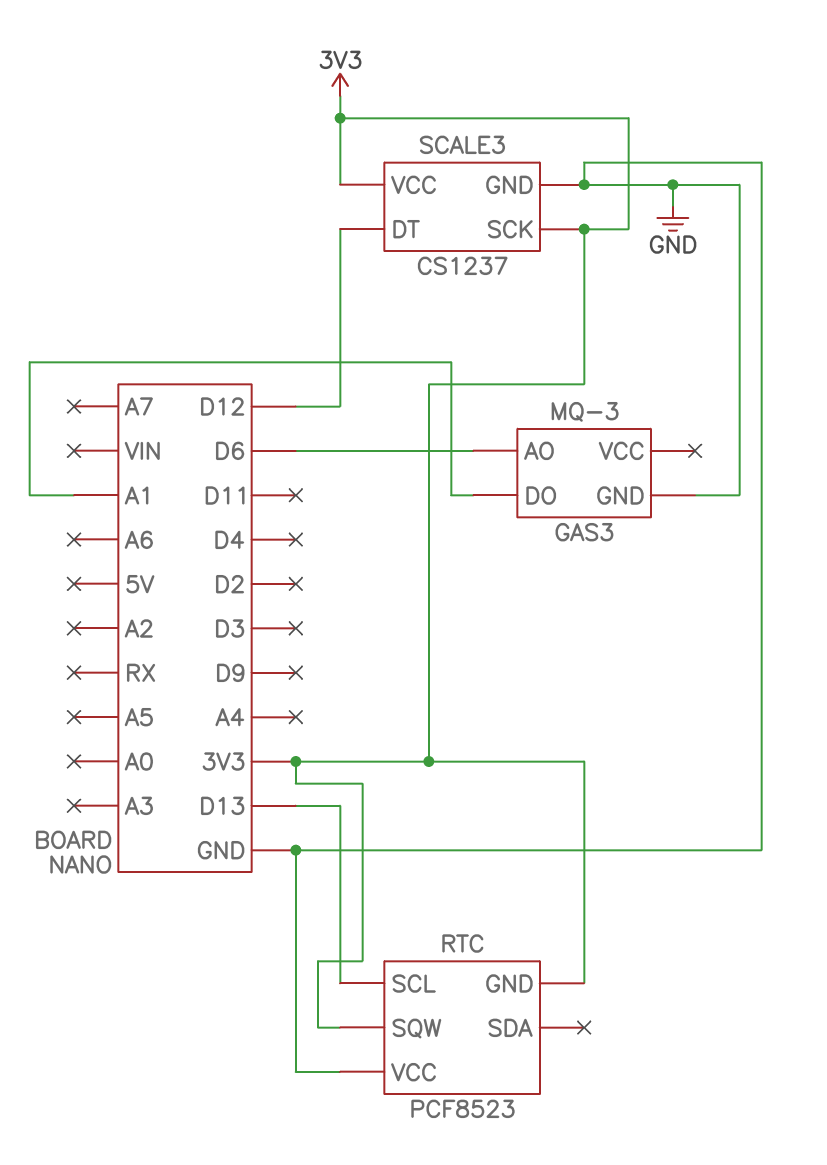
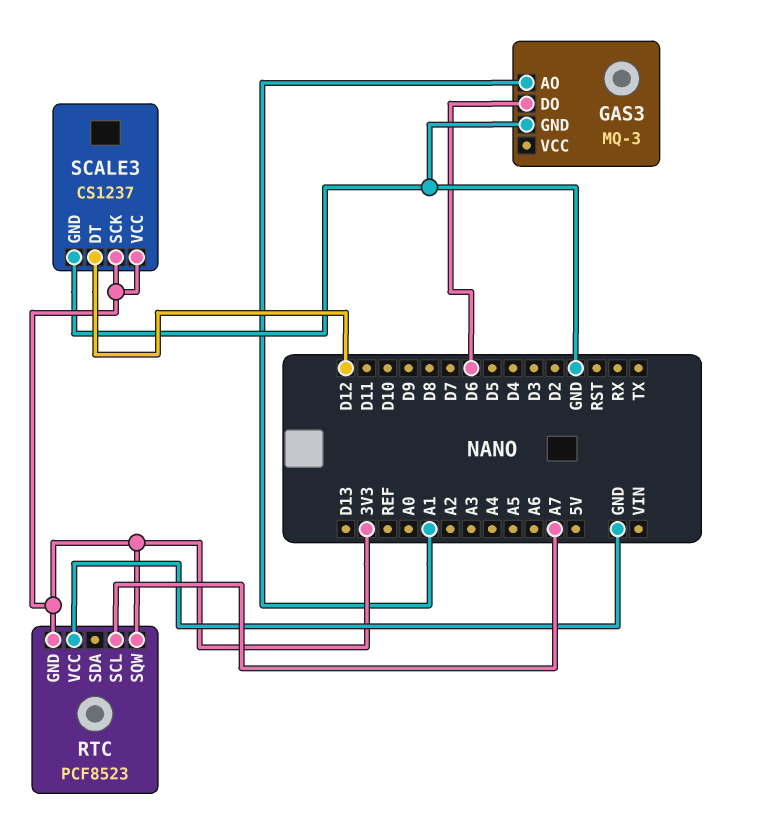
GAS3 pin AO: D6 -> A1
GAS3 pin DO: A1 -> D6
RTC pin SCL: D13 -> A7

